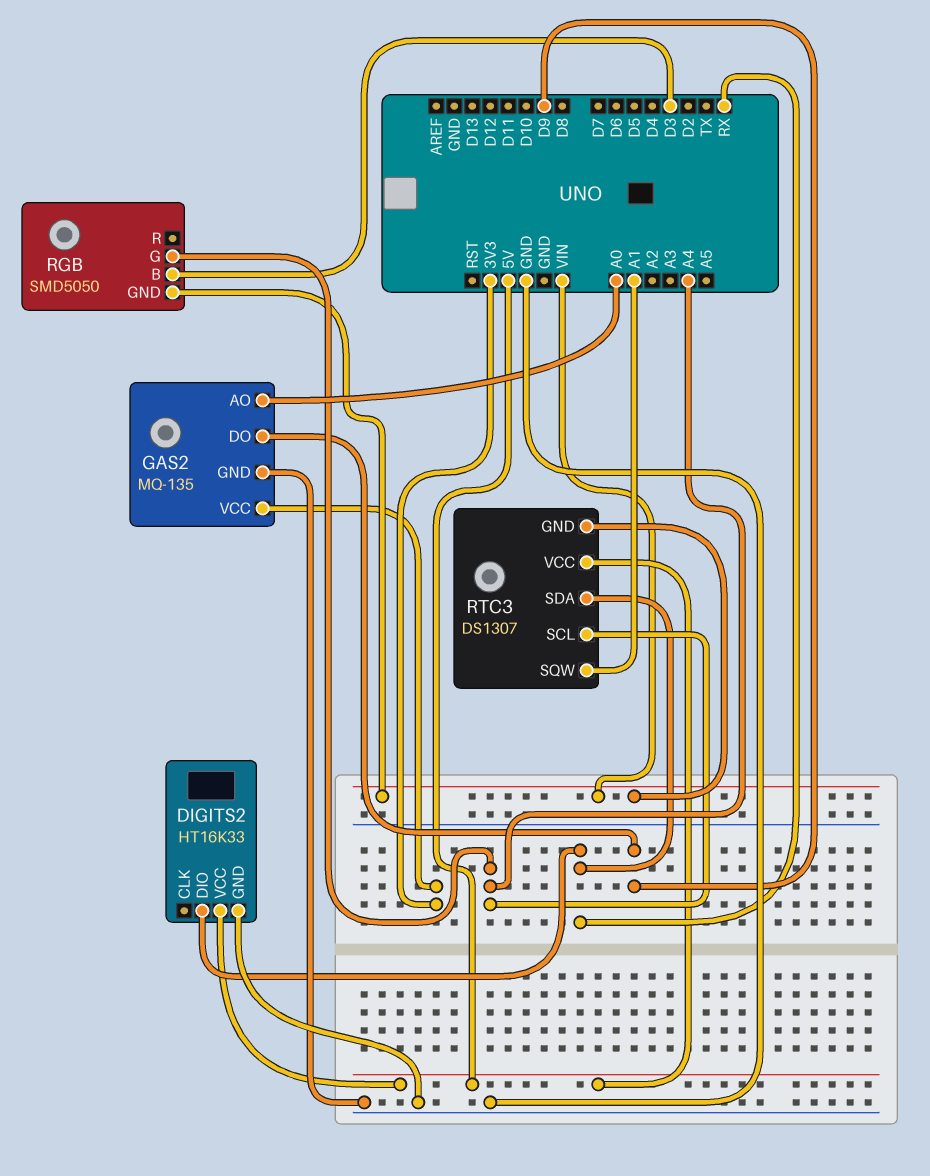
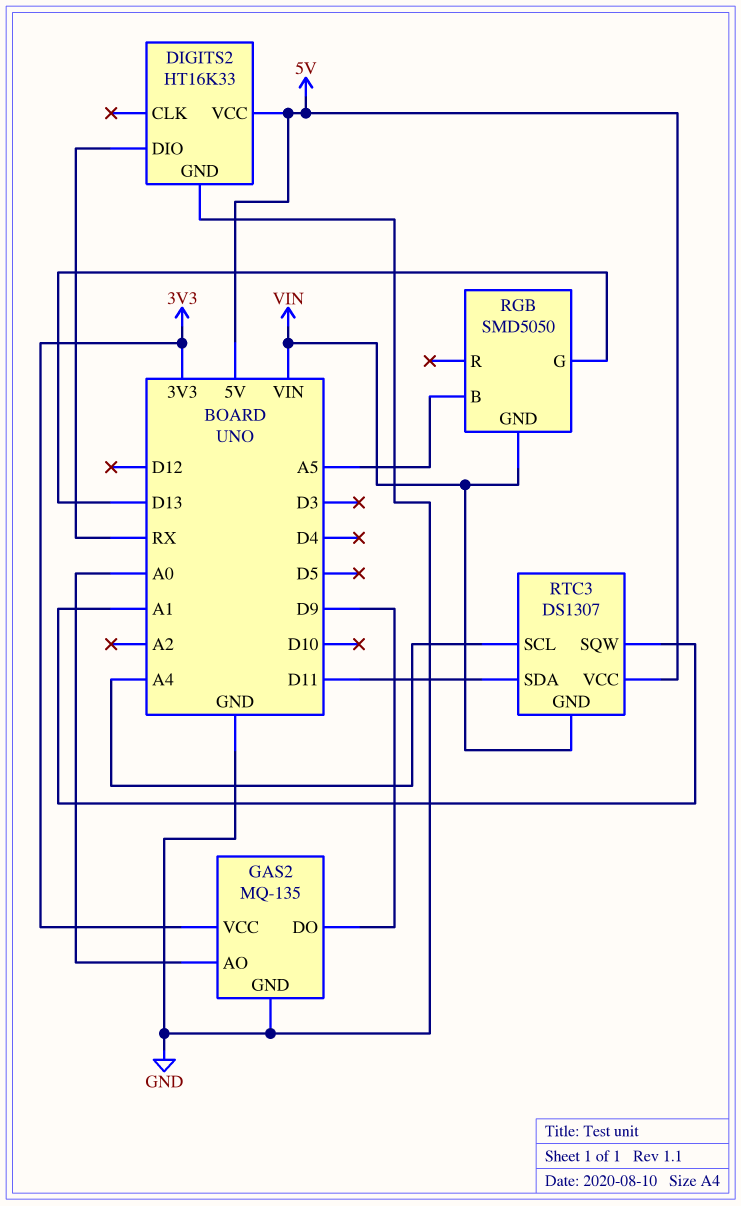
RGB pin B: D3 -> A5
RGB pin G: A4 -> D13
RTC3 pin SDA: RX -> D11

